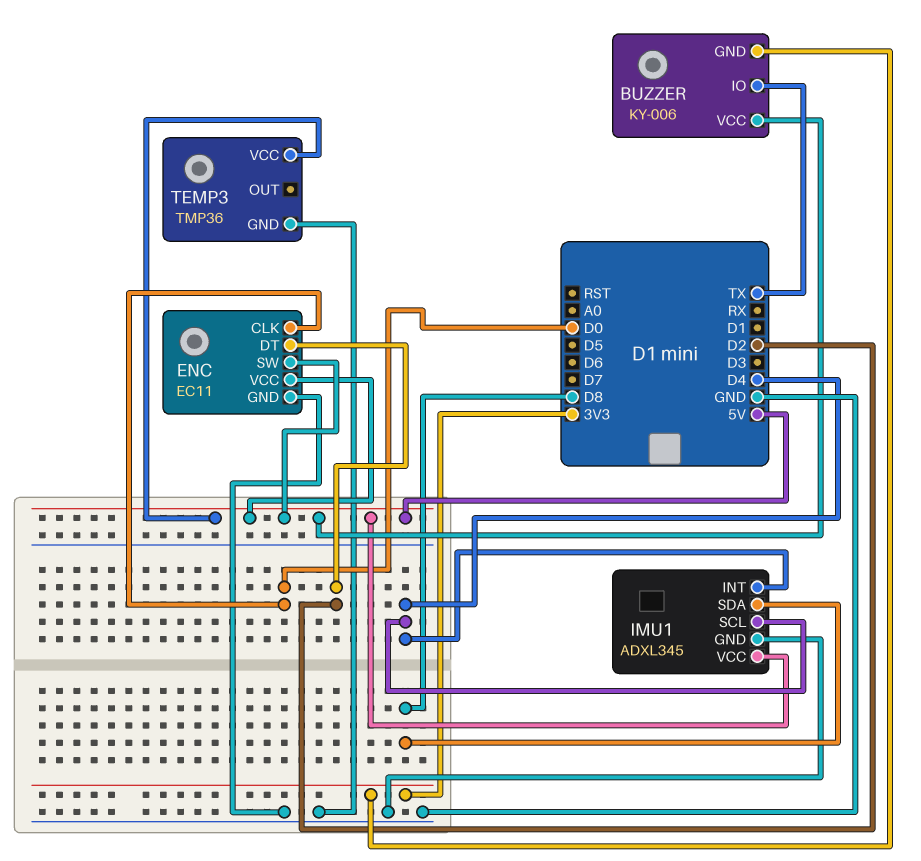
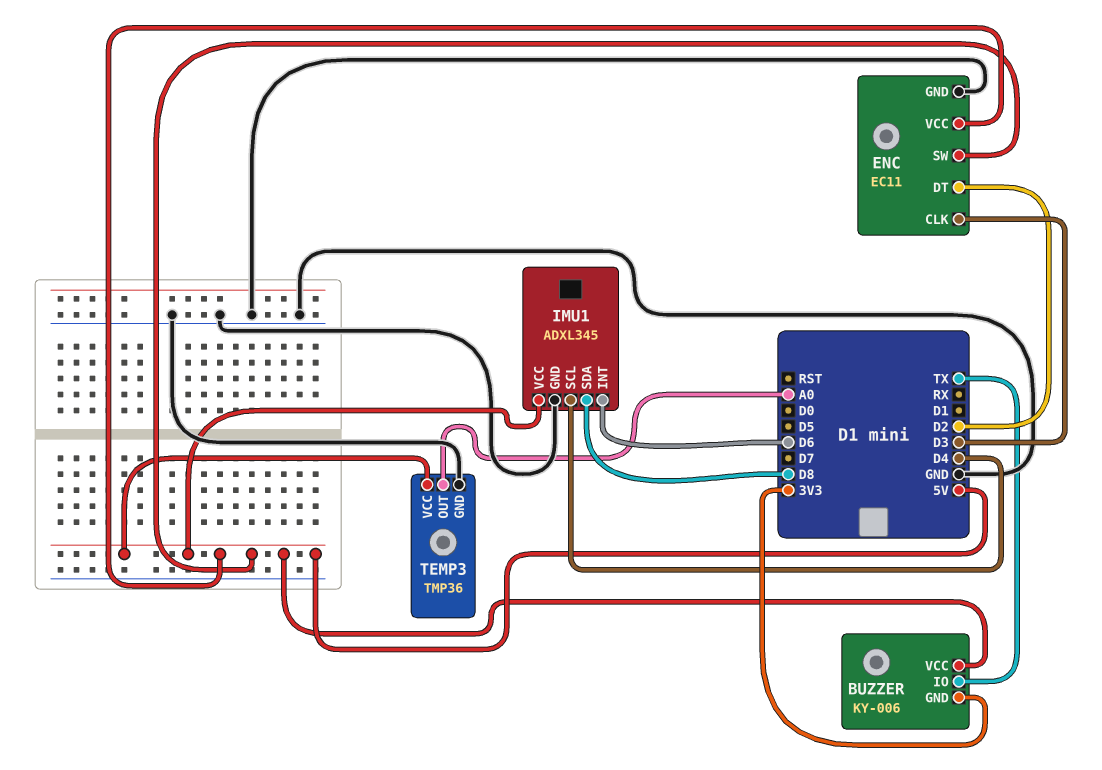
ENC pin CLK: D0 -> D3
IMU1 pin INT: D4 -> D6
TEMP3 pin OUT: none -> A0

